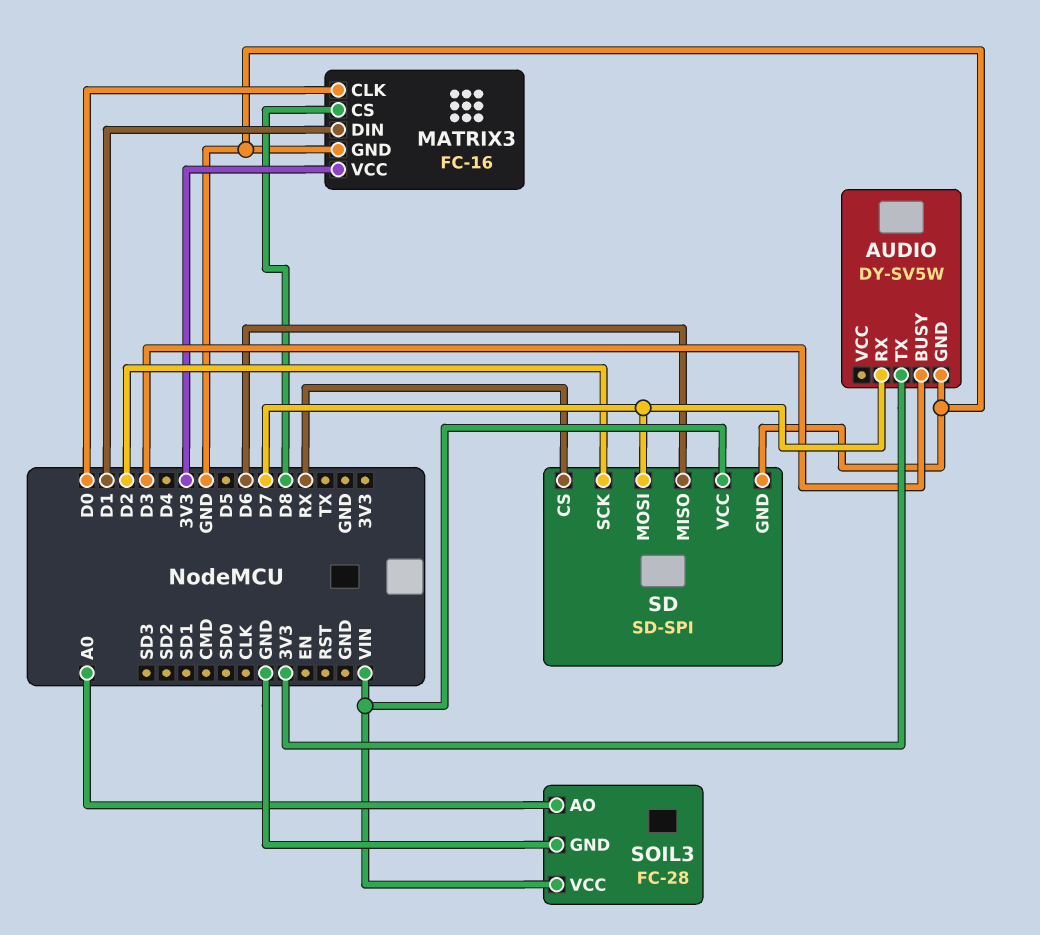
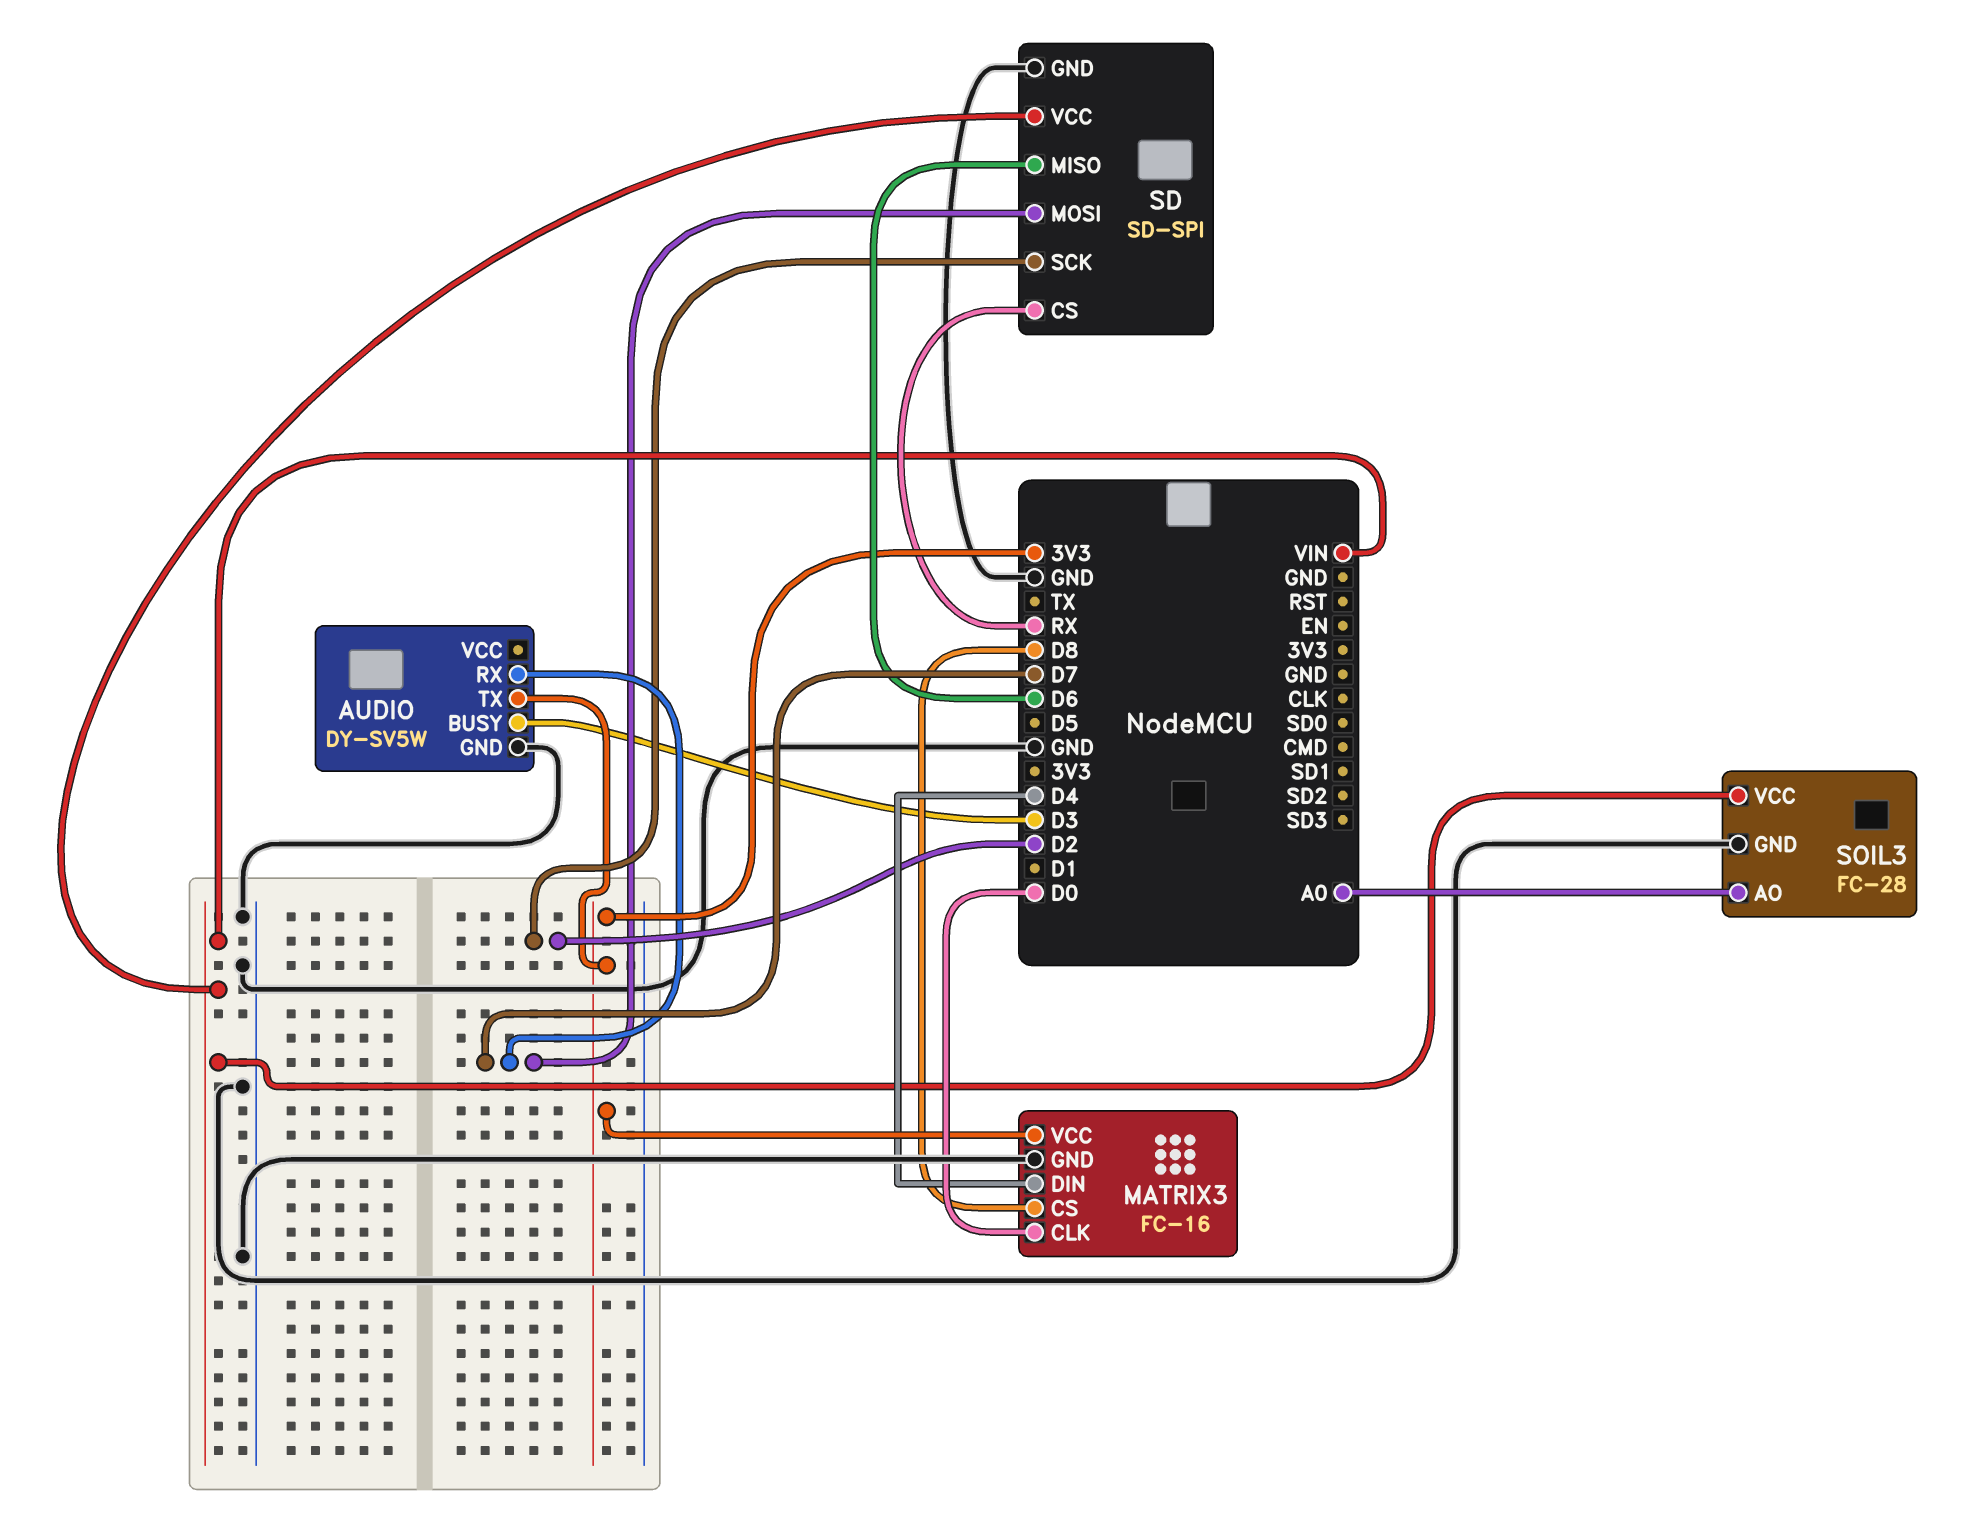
MATRIX3 pin DIN: D1 -> D4

